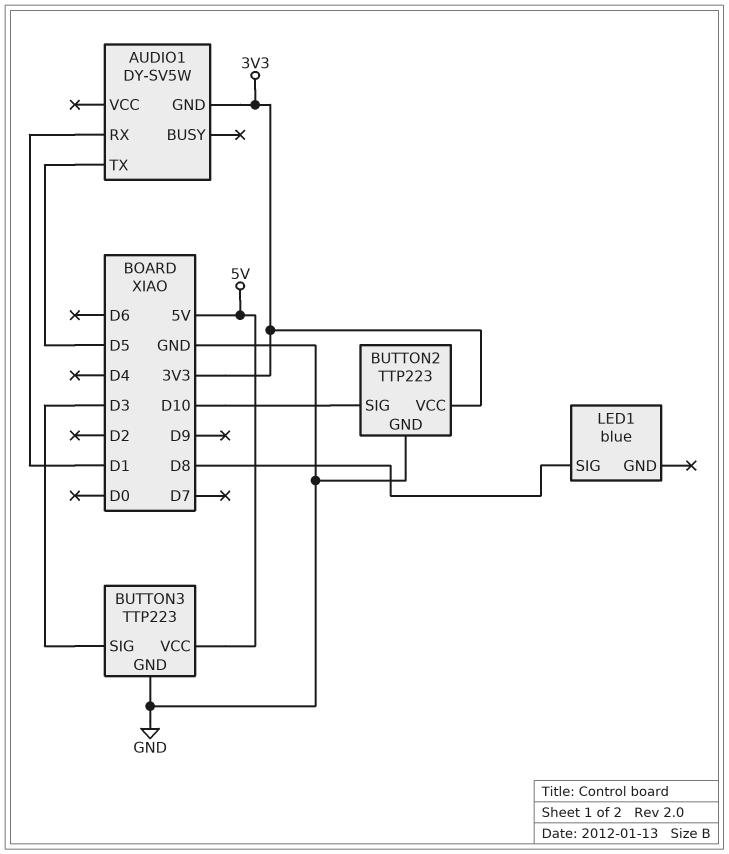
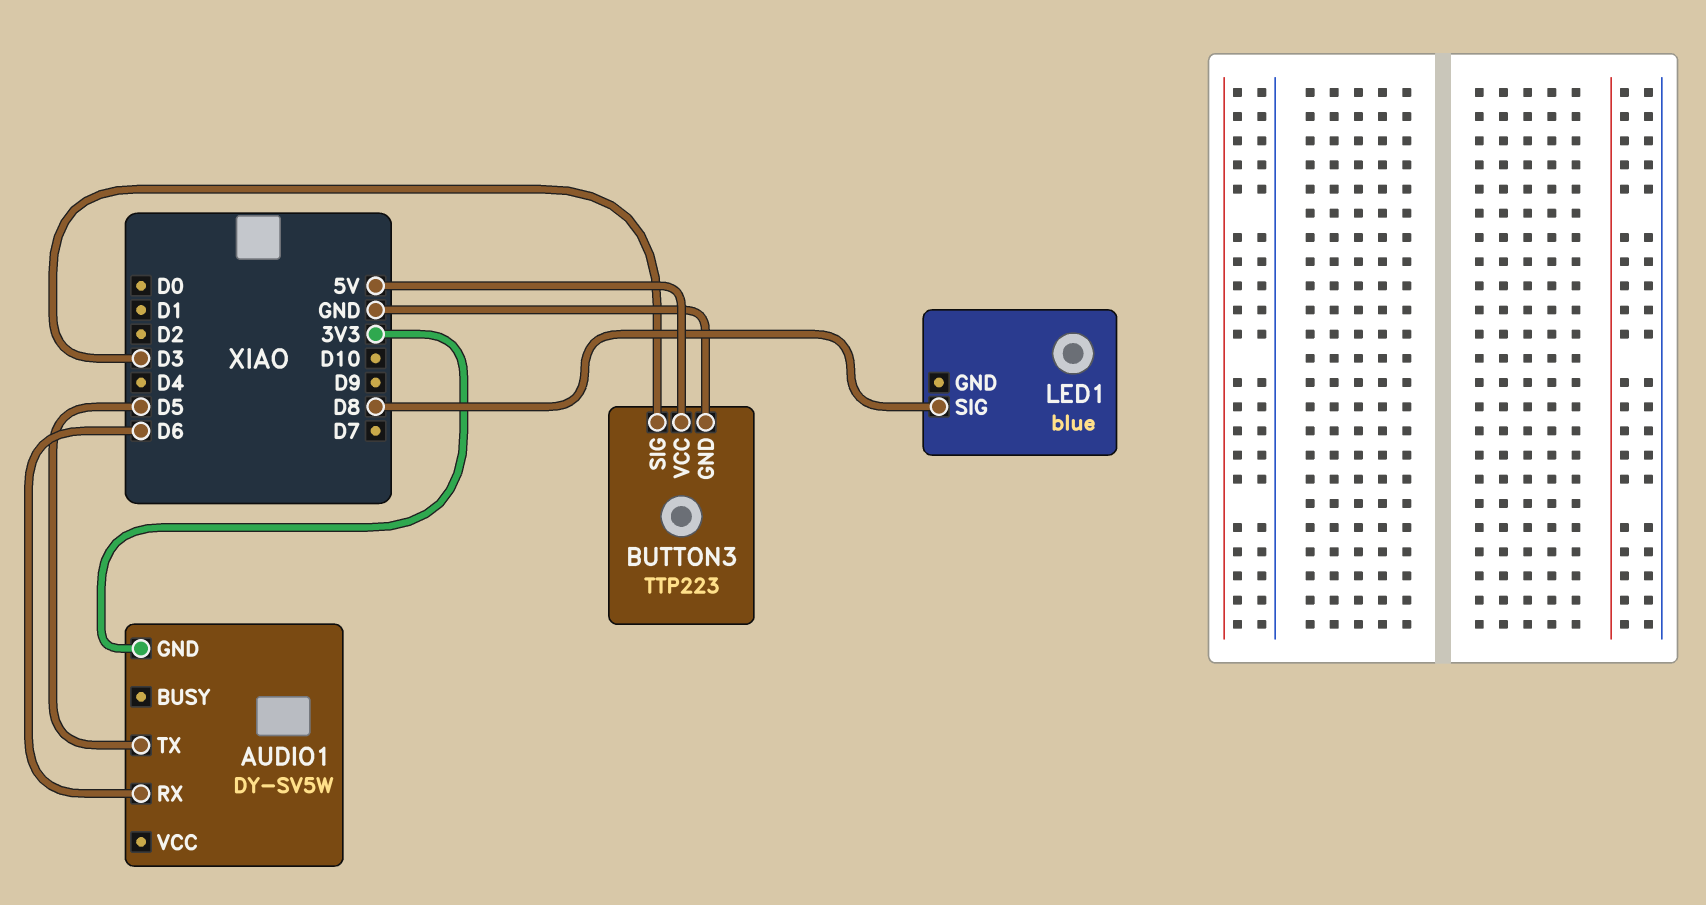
AUDIO1 pin RX: D1 -> D6
BUTTON2: TTP223 -> none
BUTTON2 pin GND: GND -> none
BUTTON2 pin SIG: D10 -> none
BUTTON2 pin VCC: 3V3 -> none

